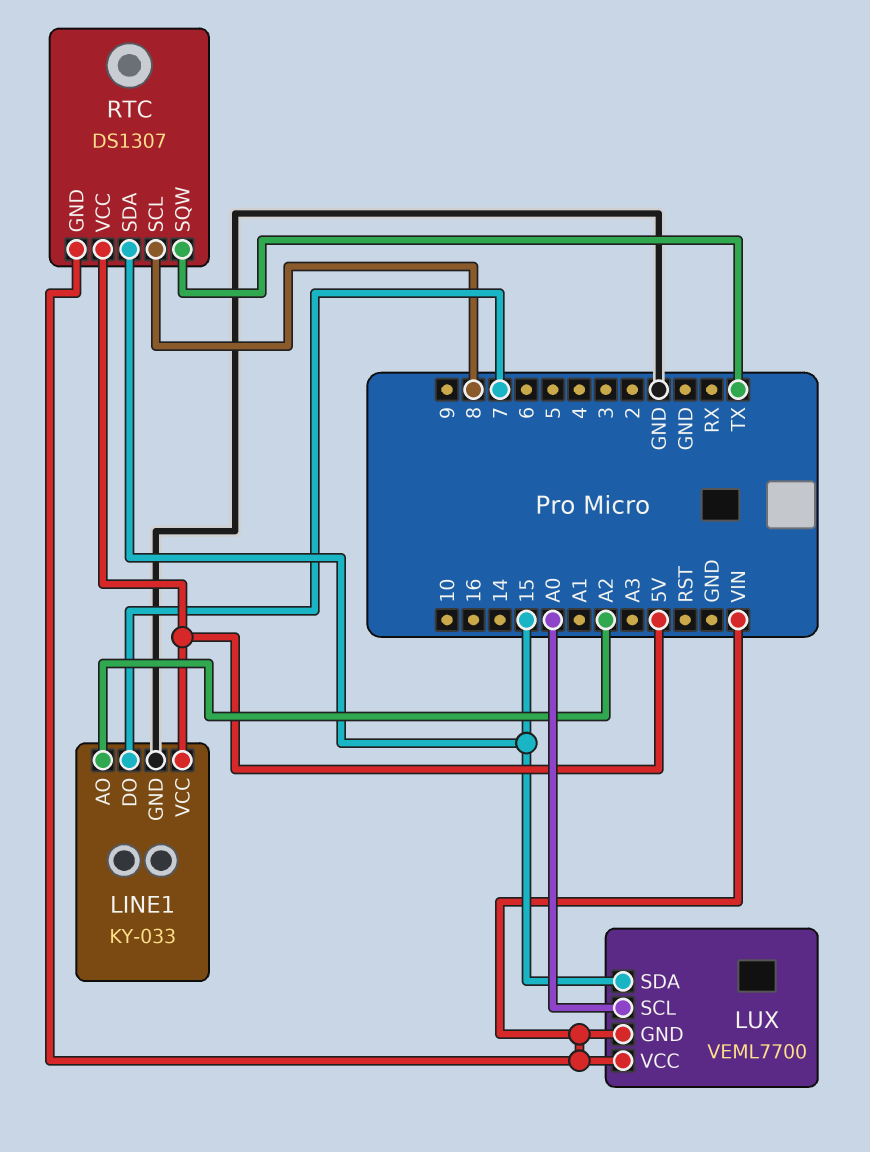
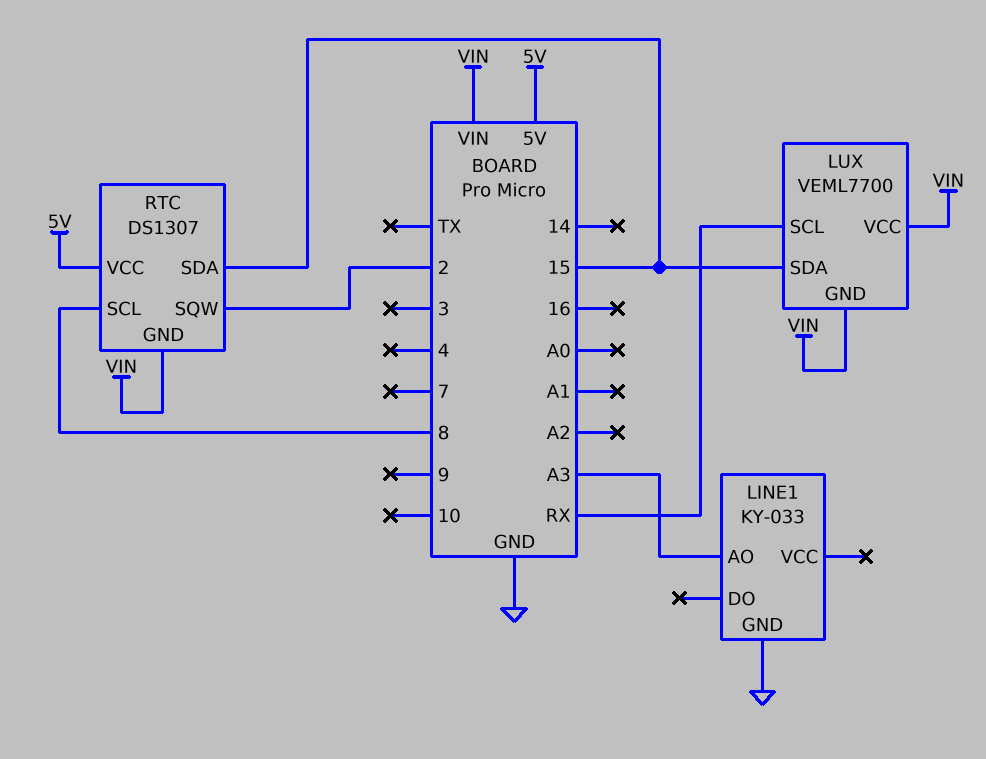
LINE1 pin AO: A2 -> A3
LINE1 pin DO: 7 -> none
LINE1 pin VCC: 5V -> none
LUX pin SCL: A0 -> RX
RTC pin SQW: TX -> 2

